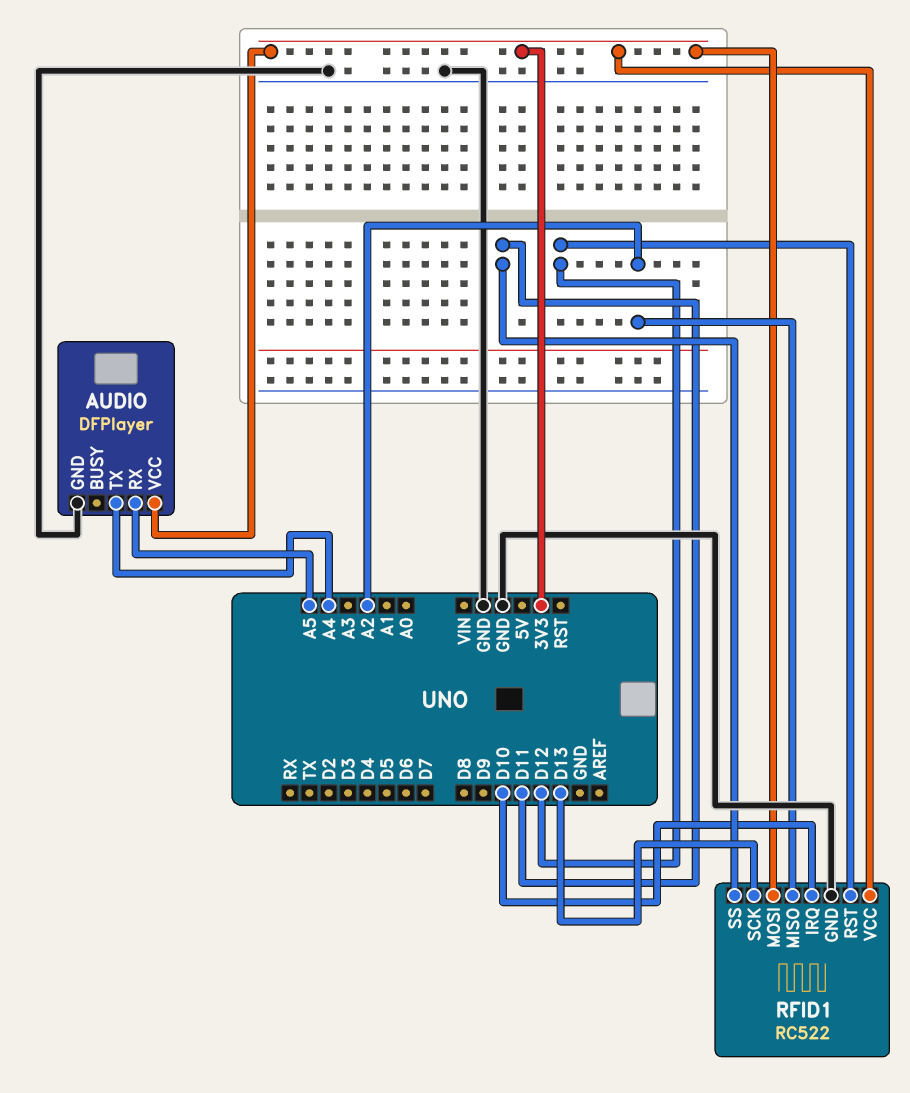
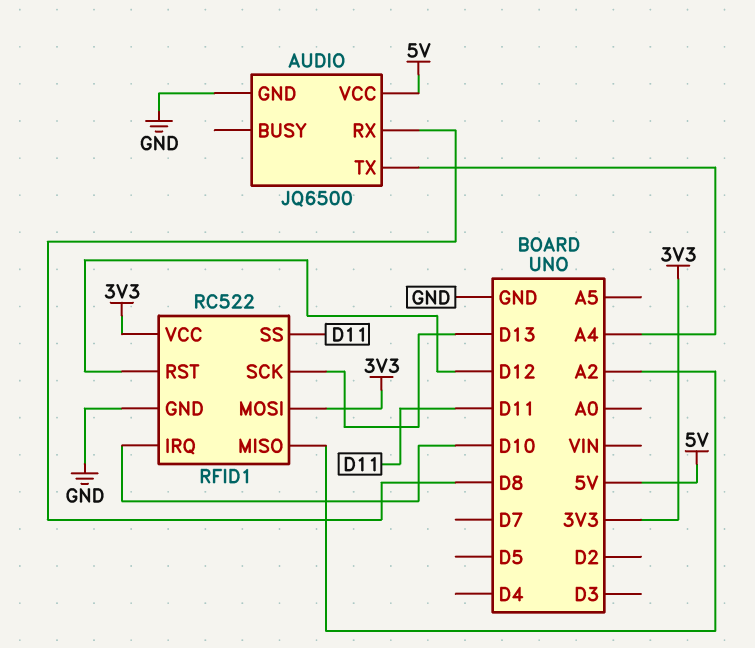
AUDIO: DFPlayer -> JQ6500
AUDIO pin RX: A5 -> D8
AUDIO pin VCC: 3V3 -> 5V

